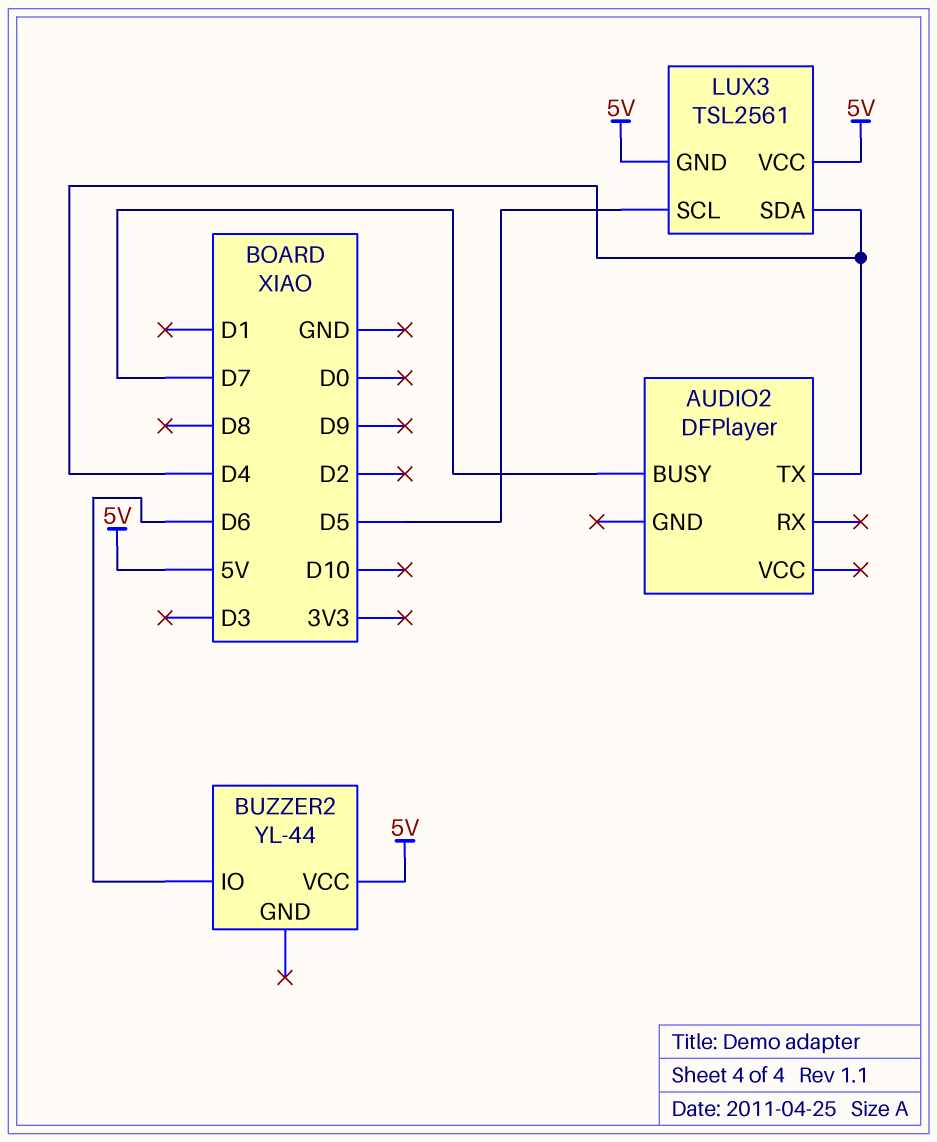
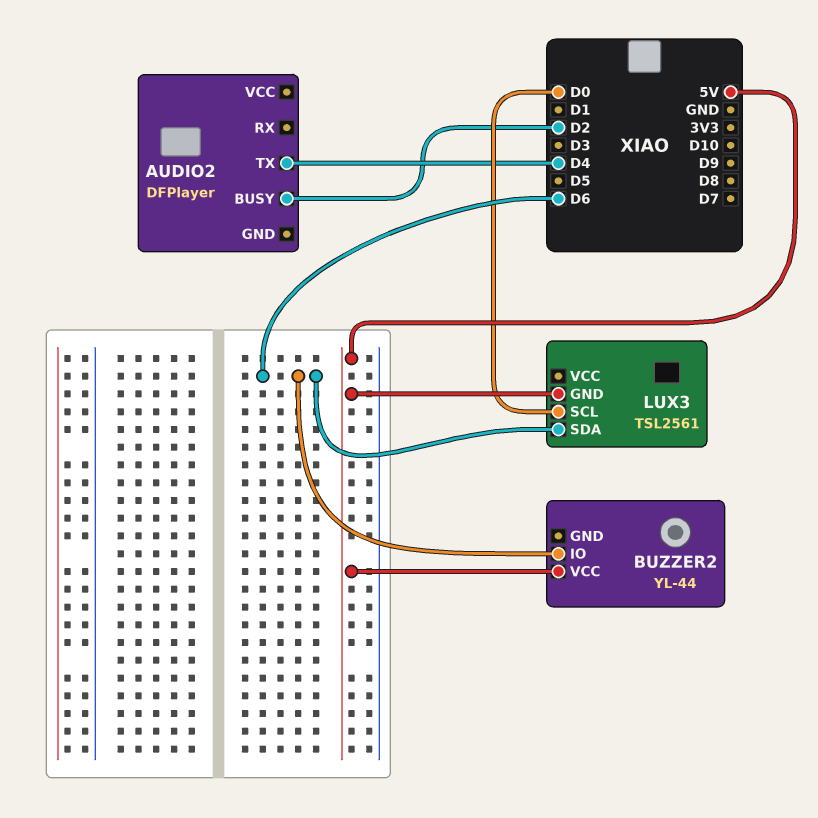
AUDIO2 pin BUSY: D7 -> D2
LUX3 pin SCL: D5 -> D0
LUX3 pin SDA: D4 -> D6
LUX3 pin VCC: 5V -> none

